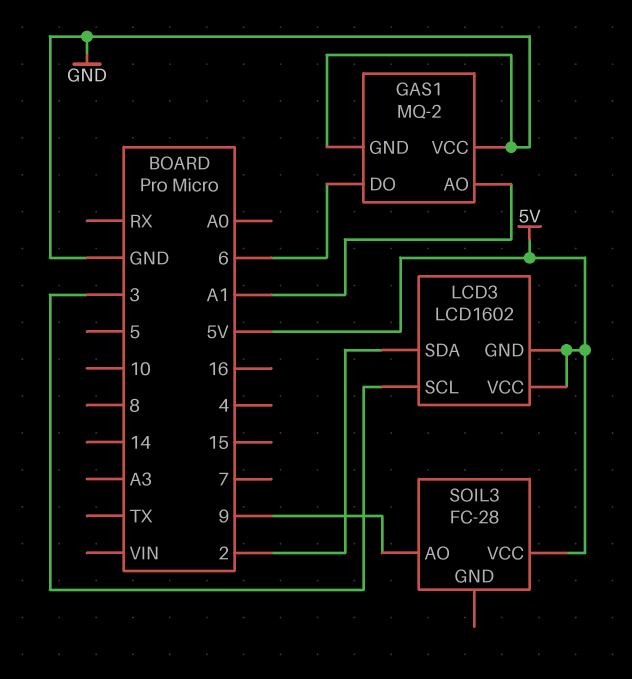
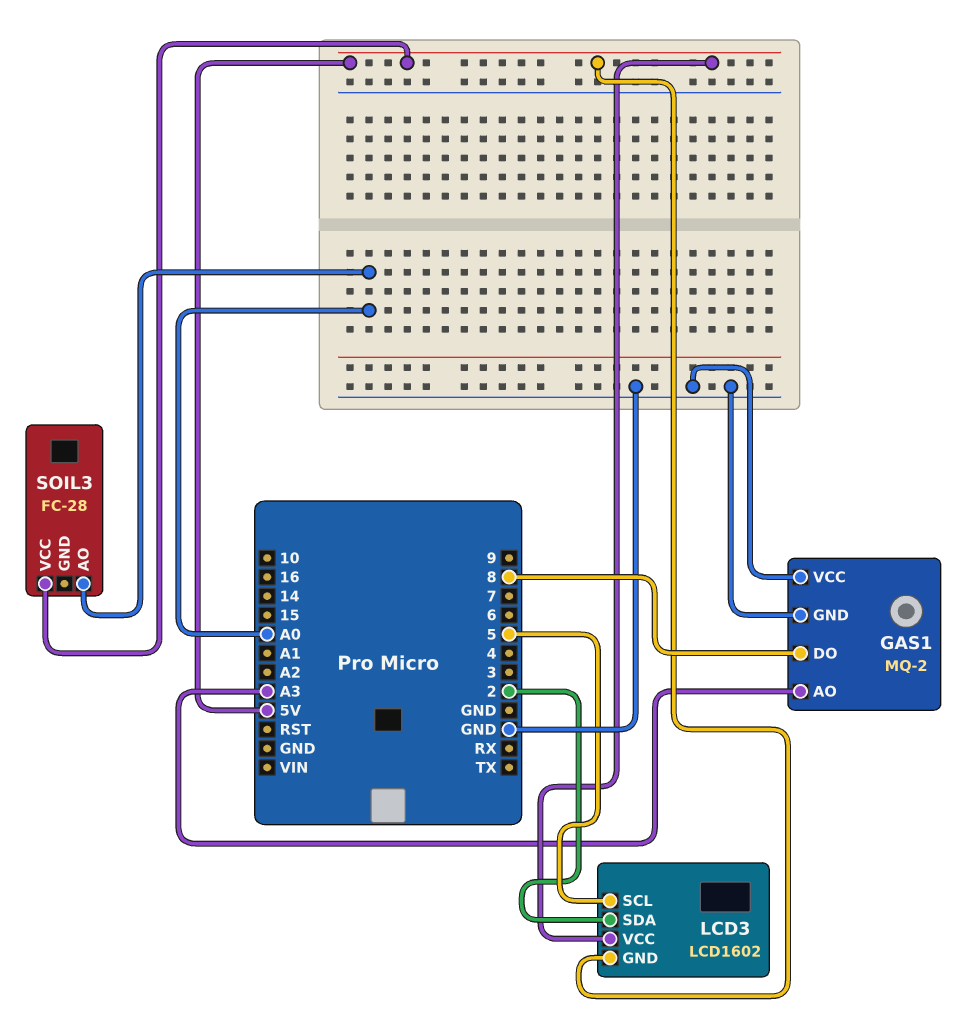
GAS1 pin AO: A1 -> A3
GAS1 pin DO: 6 -> 8
LCD3 pin SCL: 3 -> 5
SOIL3 pin AO: 9 -> A0

